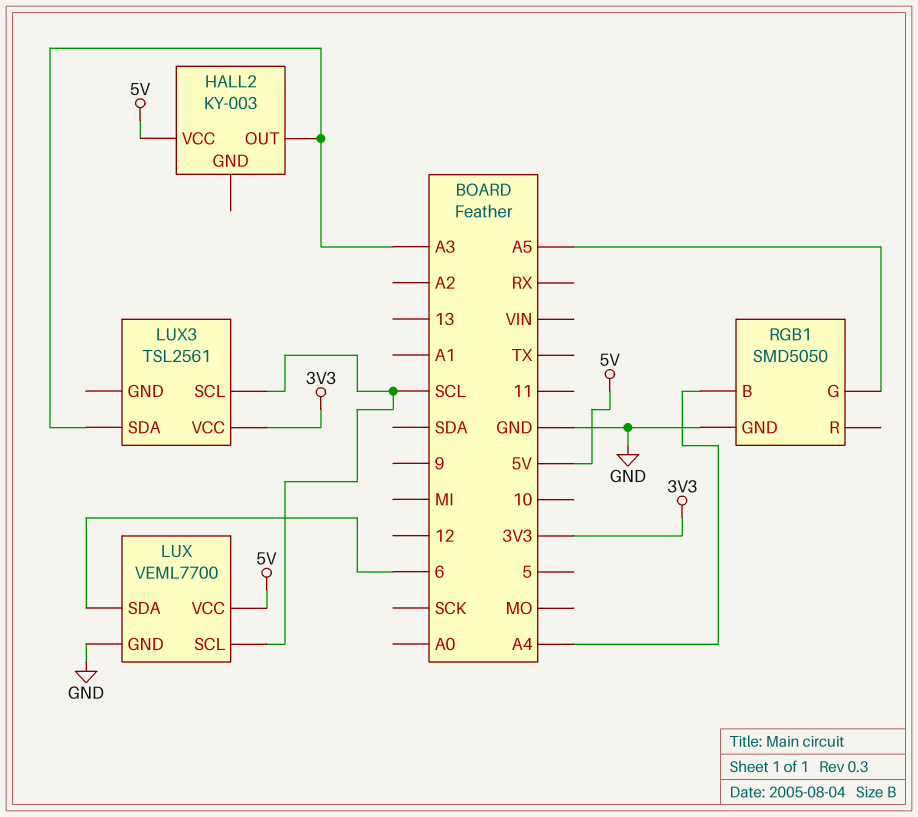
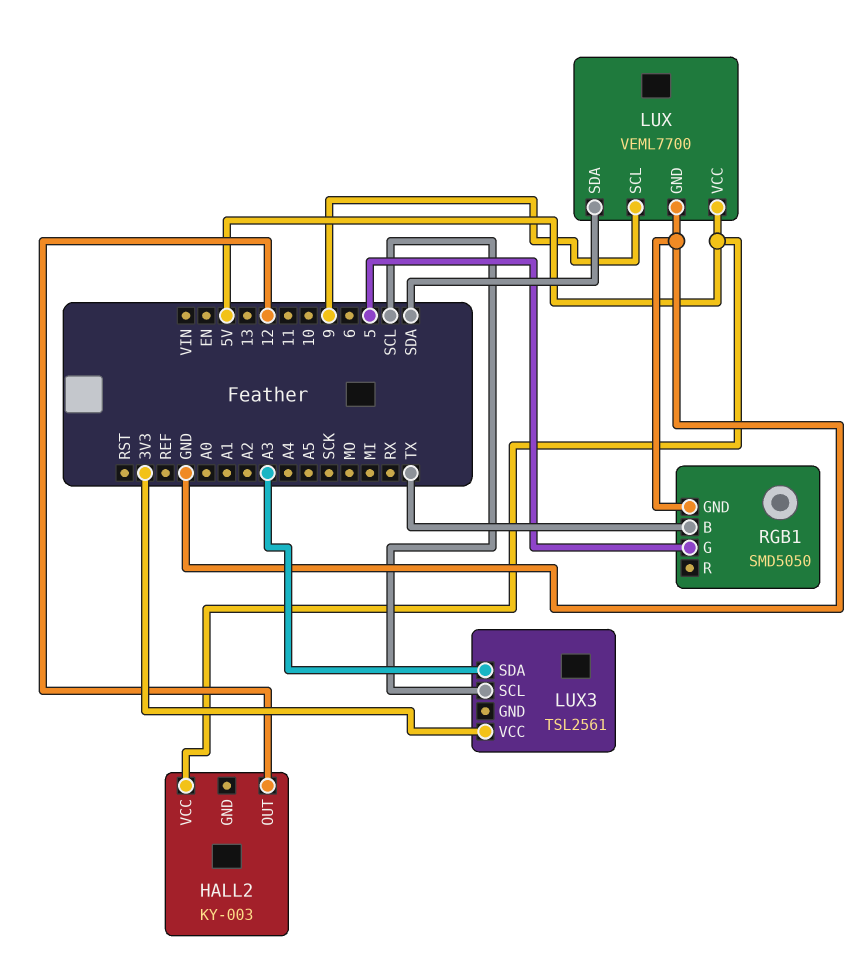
HALL2 pin OUT: A3 -> 12
LUX pin SCL: SCL -> 9
LUX pin SDA: 6 -> SDA
RGB1 pin B: A4 -> TX
RGB1 pin G: A5 -> 5

